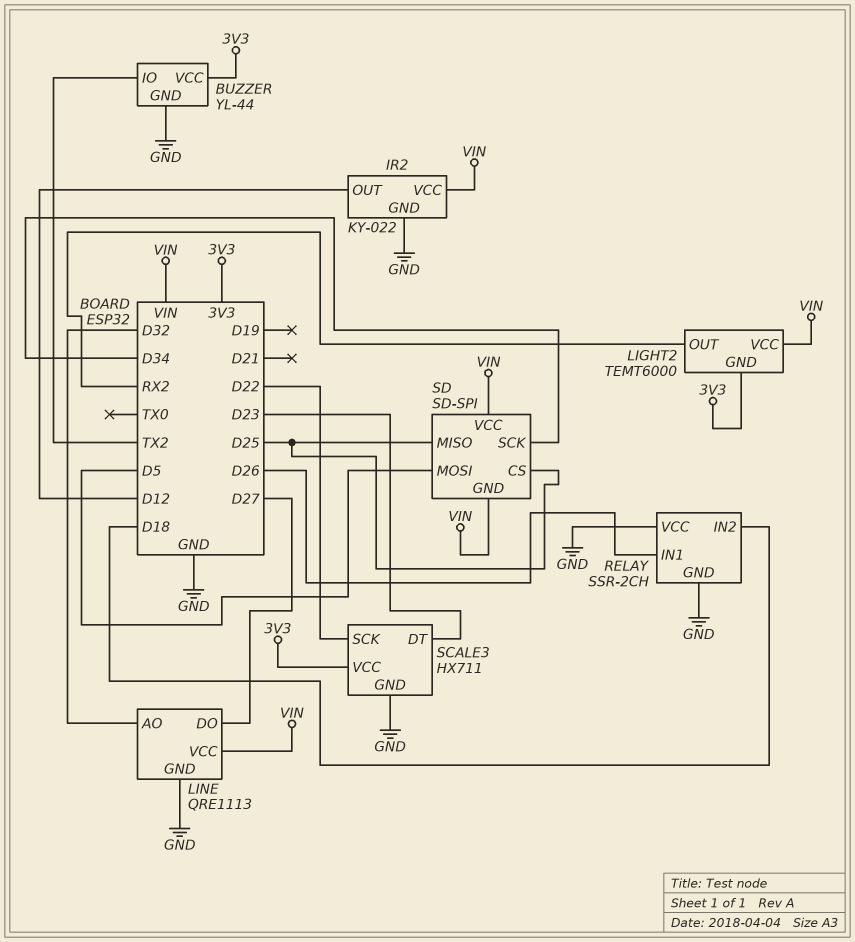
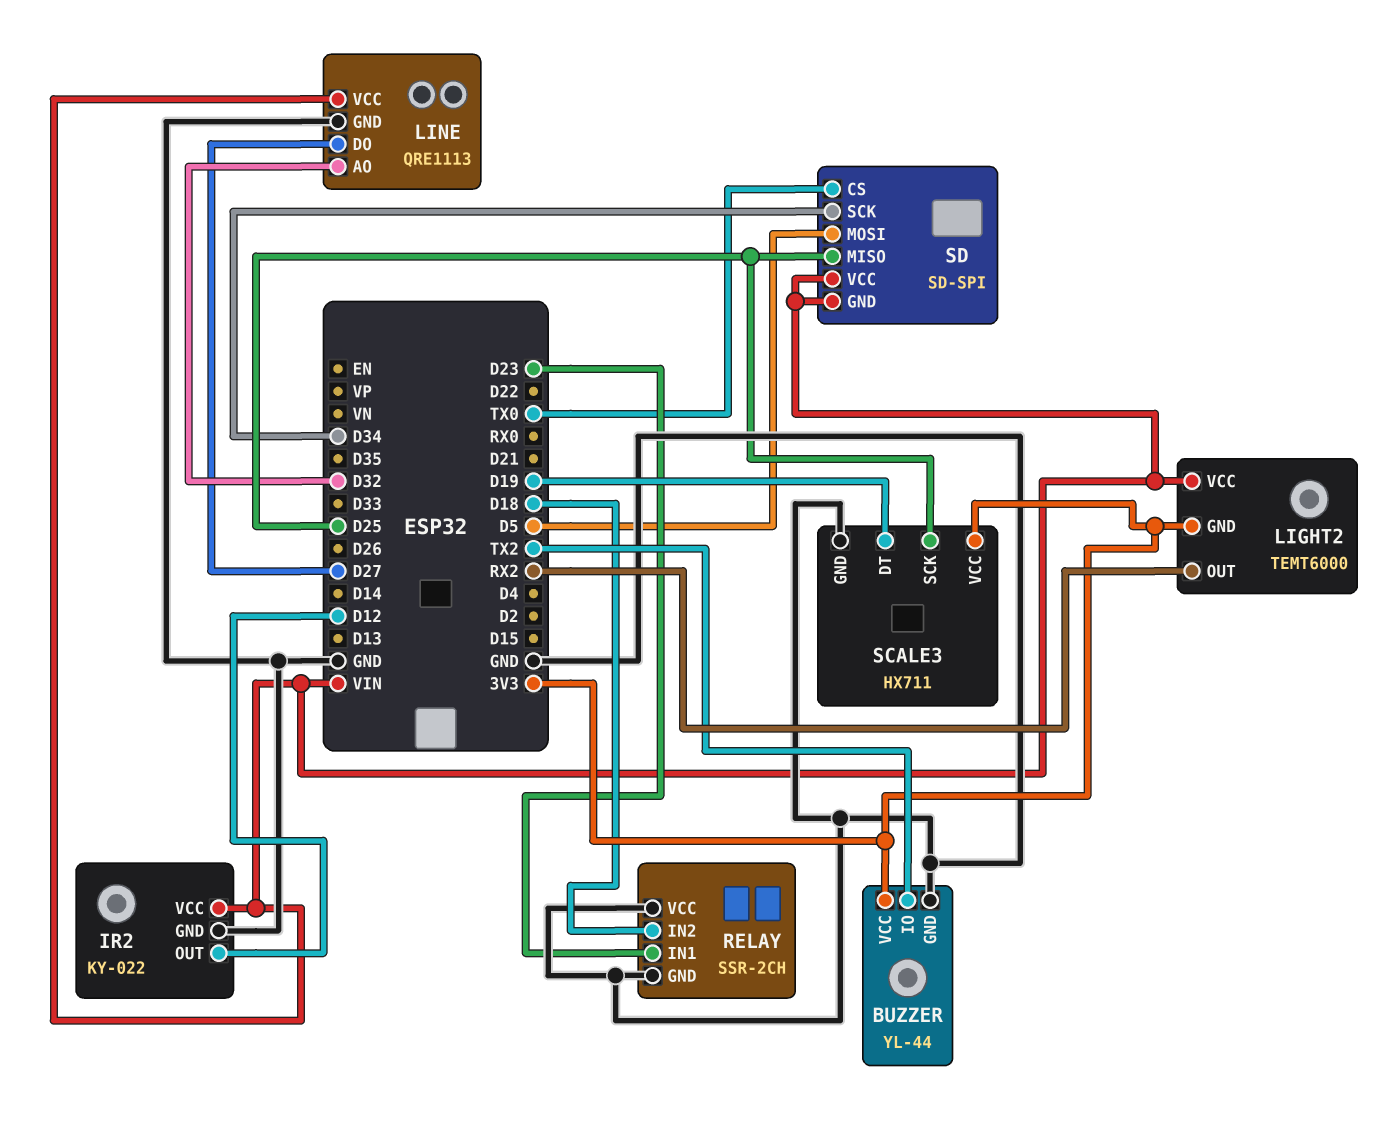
RELAY pin IN1: D26 -> D23
SCALE3 pin DT: D23 -> D19
SCALE3 pin SCK: D22 -> D25
SD pin CS: D25 -> TX0

